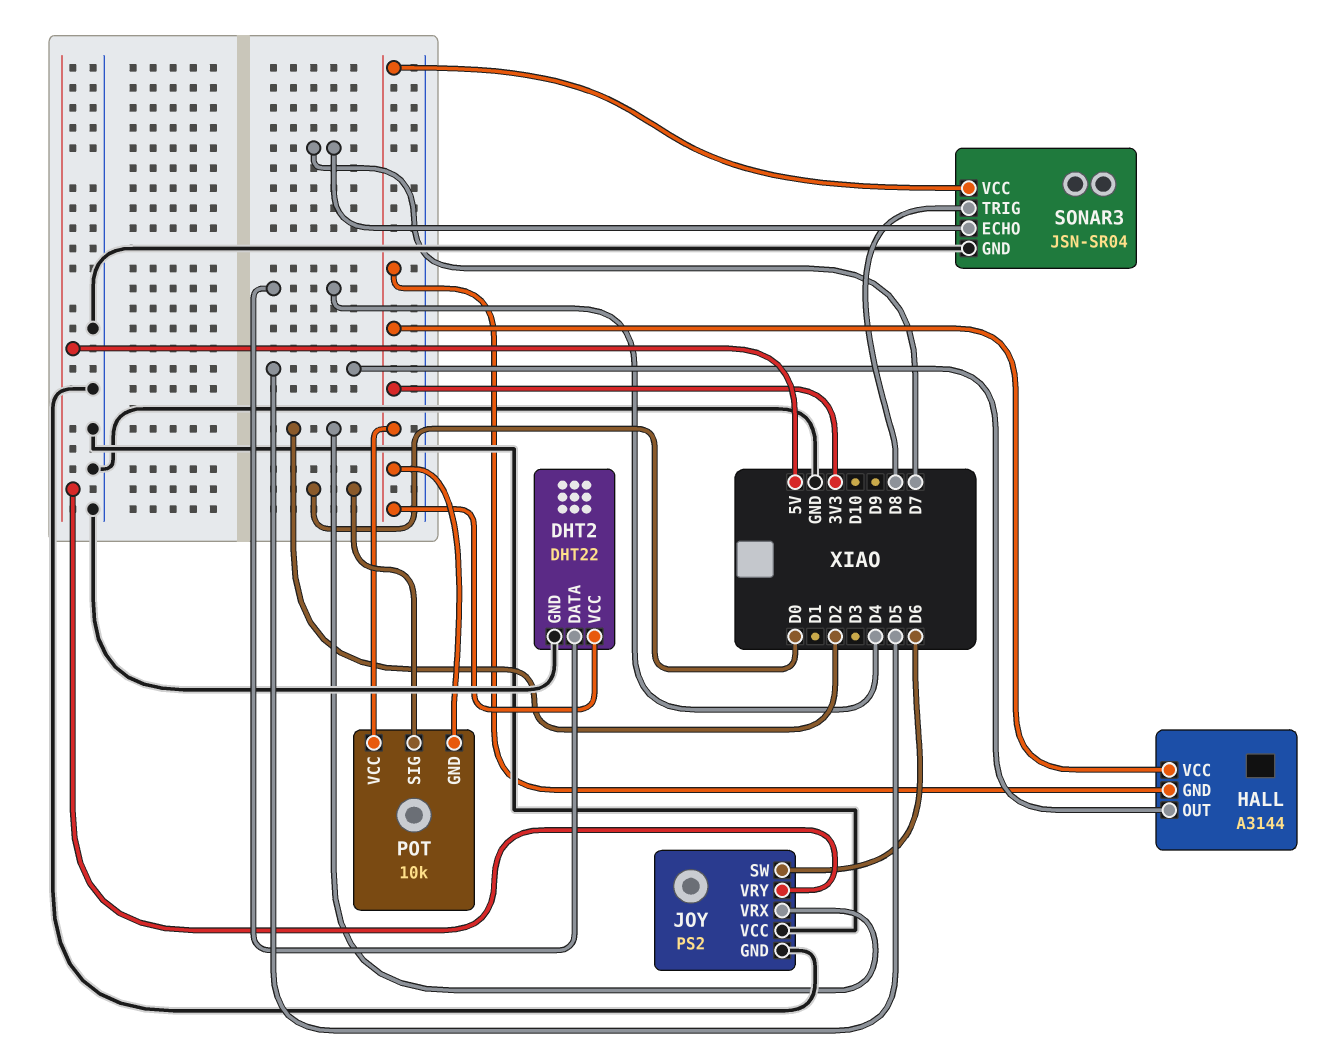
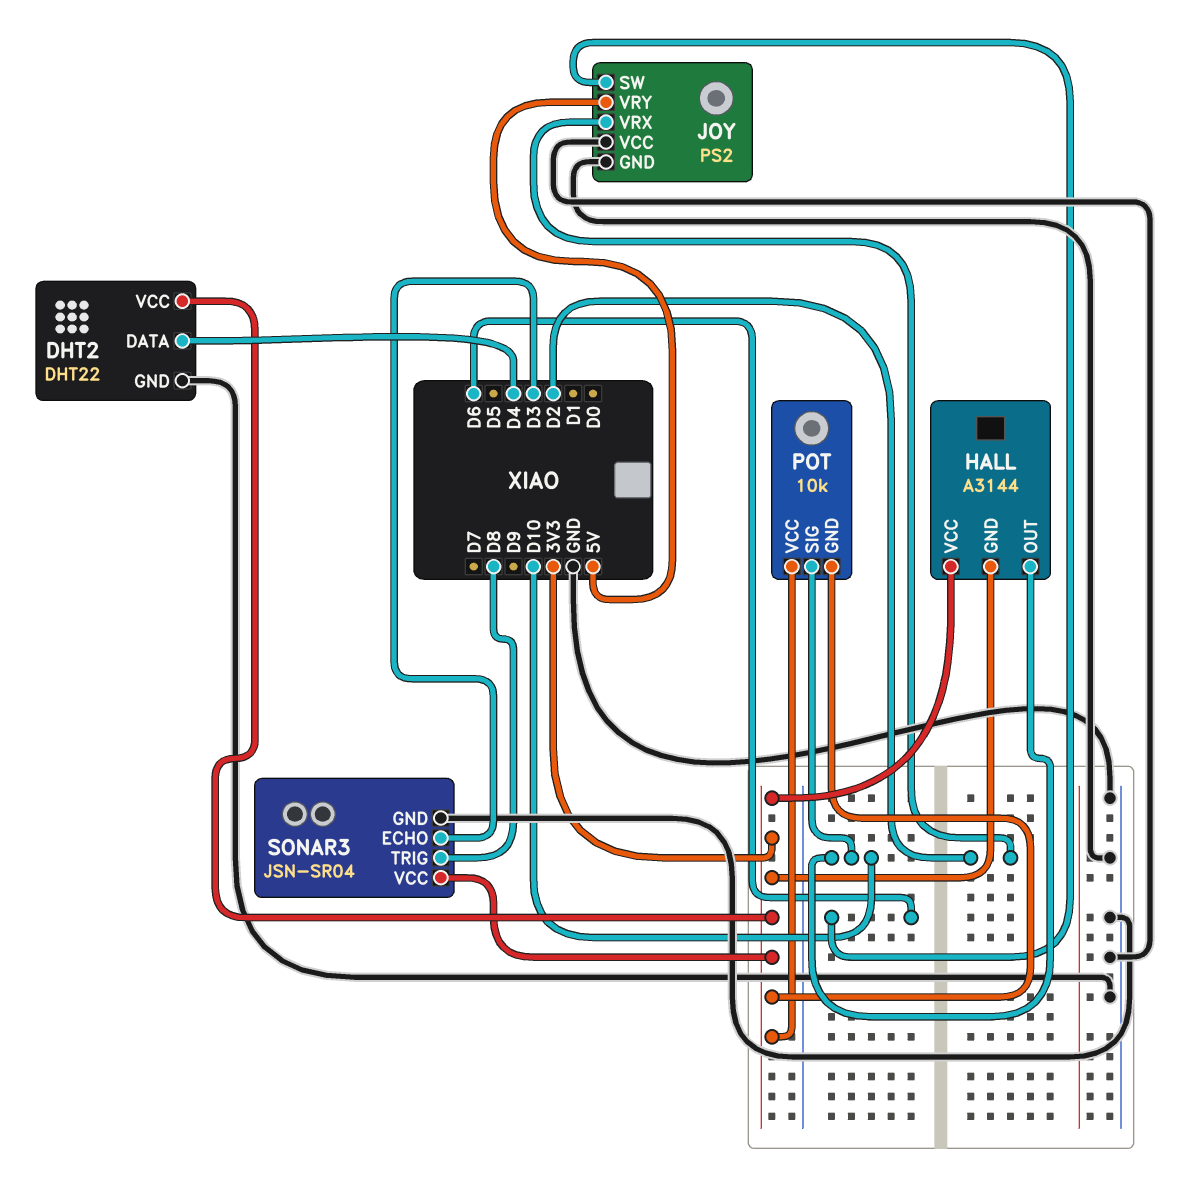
HALL pin OUT: D5 -> D10
POT pin SIG: D0 -> D10
SONAR3 pin ECHO: D7 -> D3

